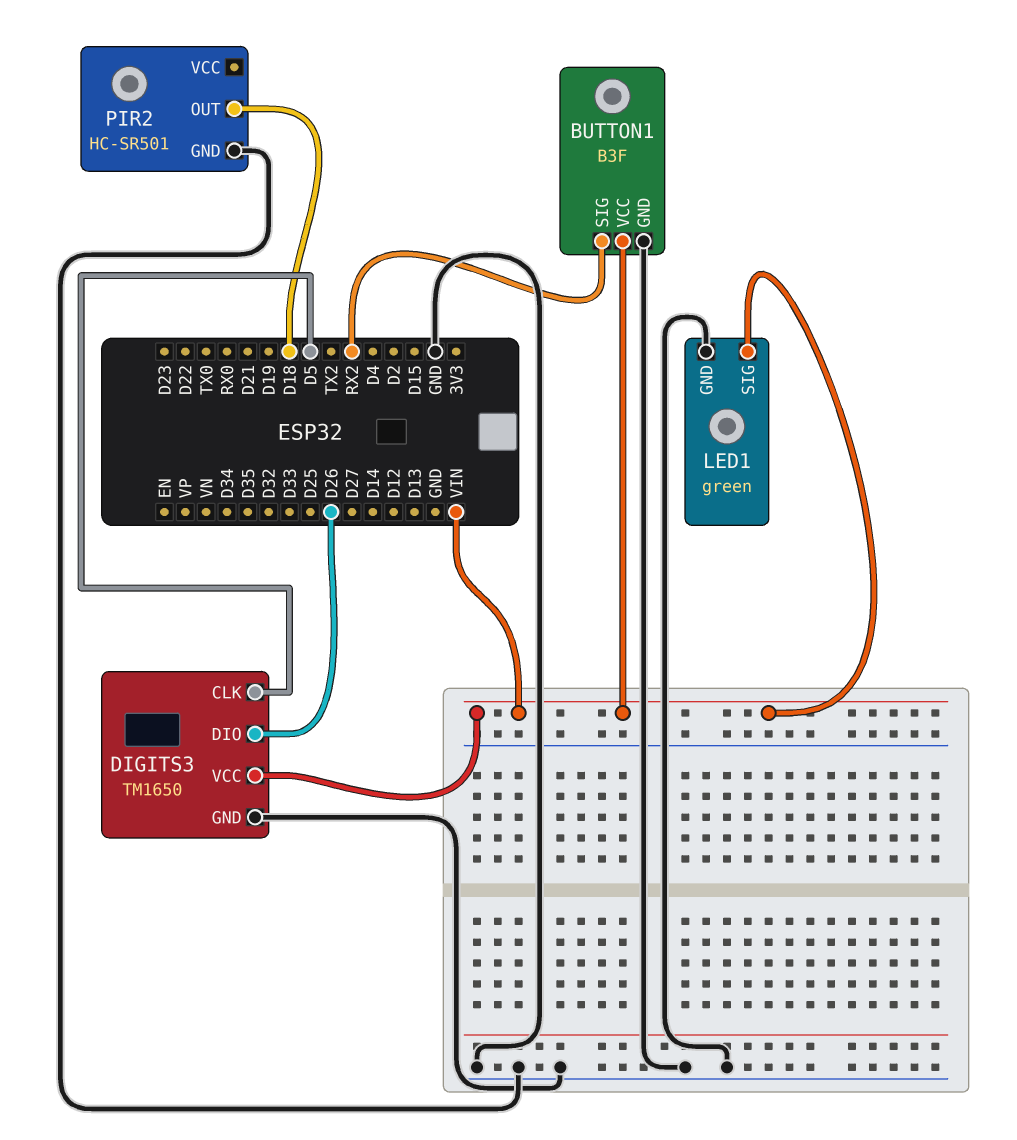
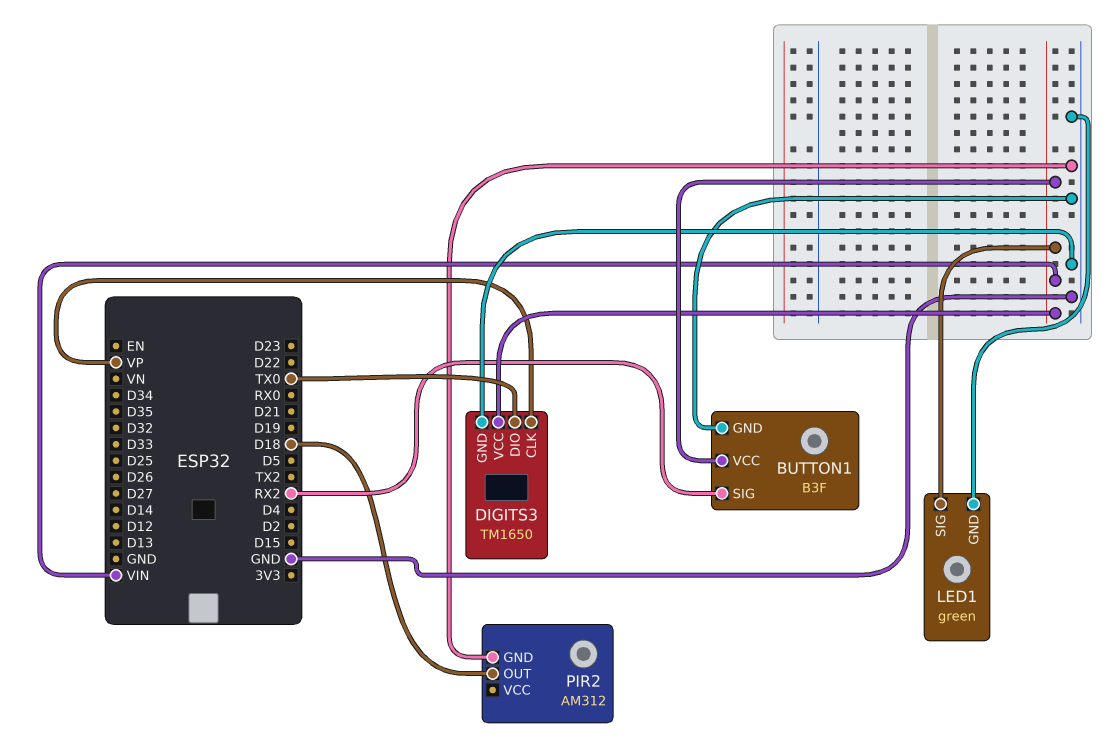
DIGITS3 pin CLK: D5 -> VP
DIGITS3 pin DIO: D26 -> TX0
PIR2: HC-SR501 -> AM312

